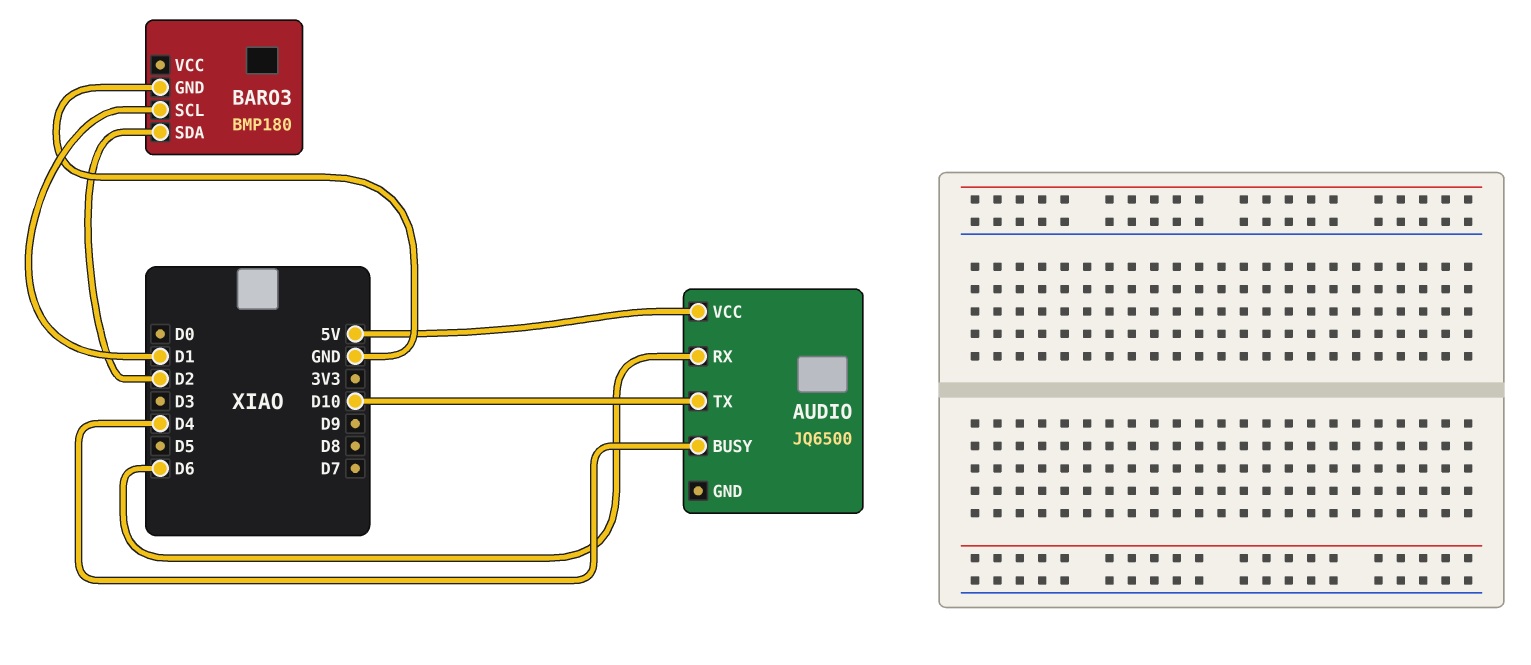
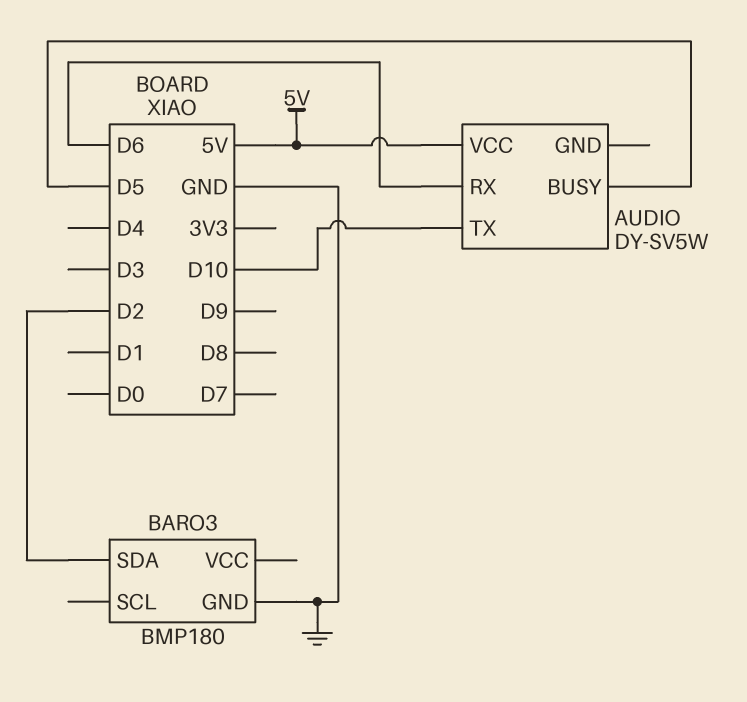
AUDIO: JQ6500 -> DY-SV5W
AUDIO pin BUSY: D4 -> D5
BARO3 pin SCL: D1 -> none

